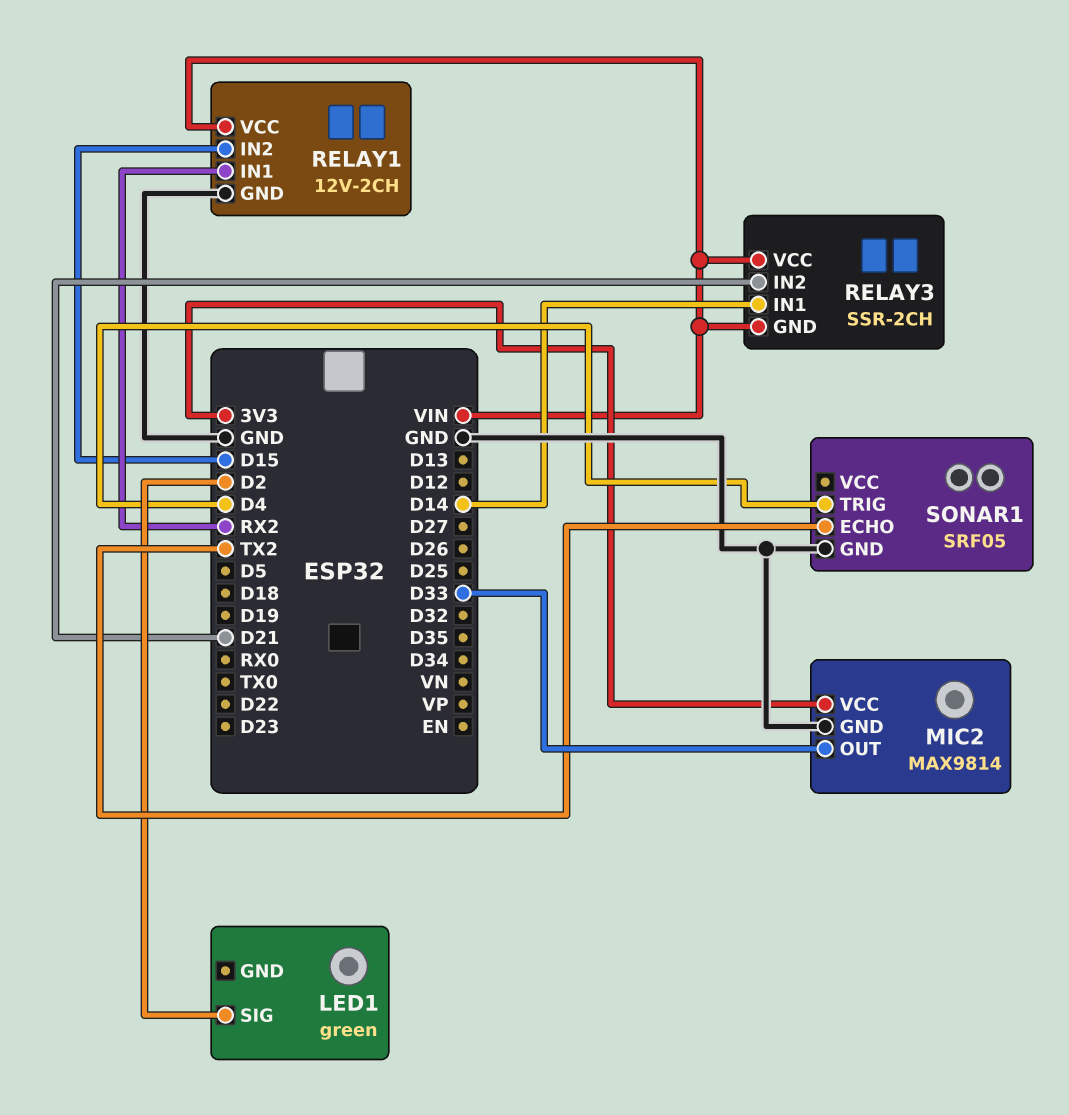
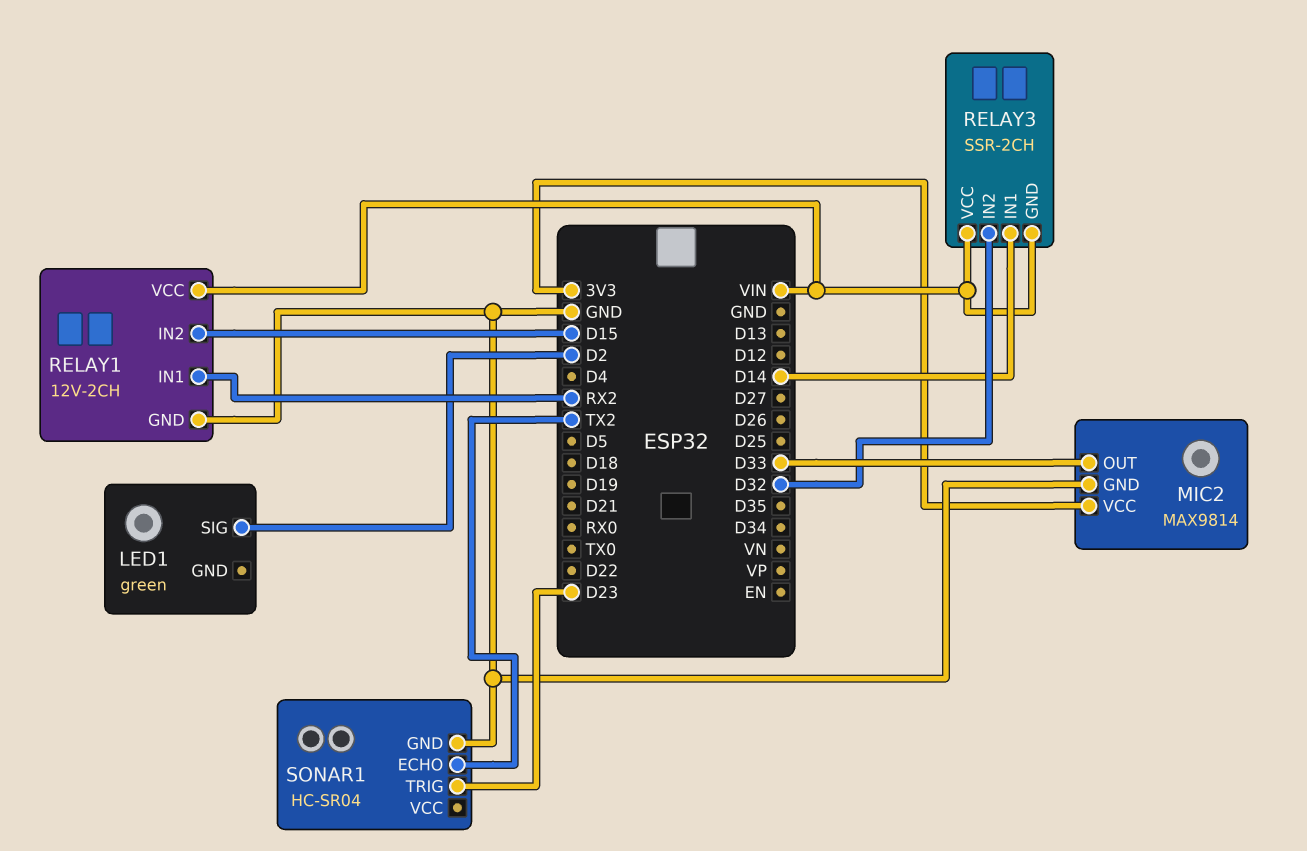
RELAY3 pin IN2: D21 -> D32
SONAR1: SRF05 -> HC-SR04
SONAR1 pin TRIG: D4 -> D23

